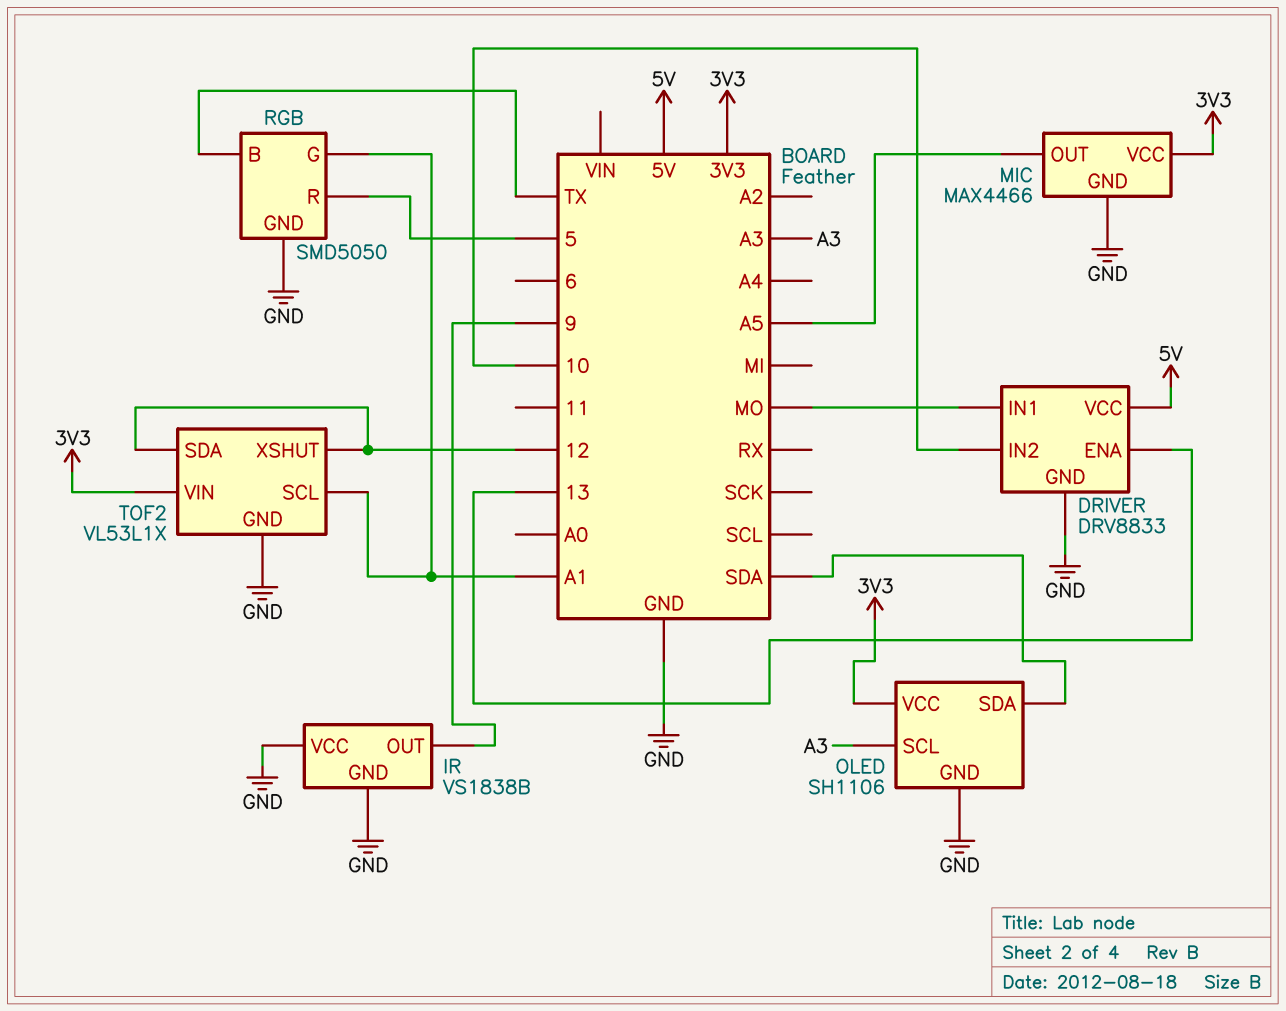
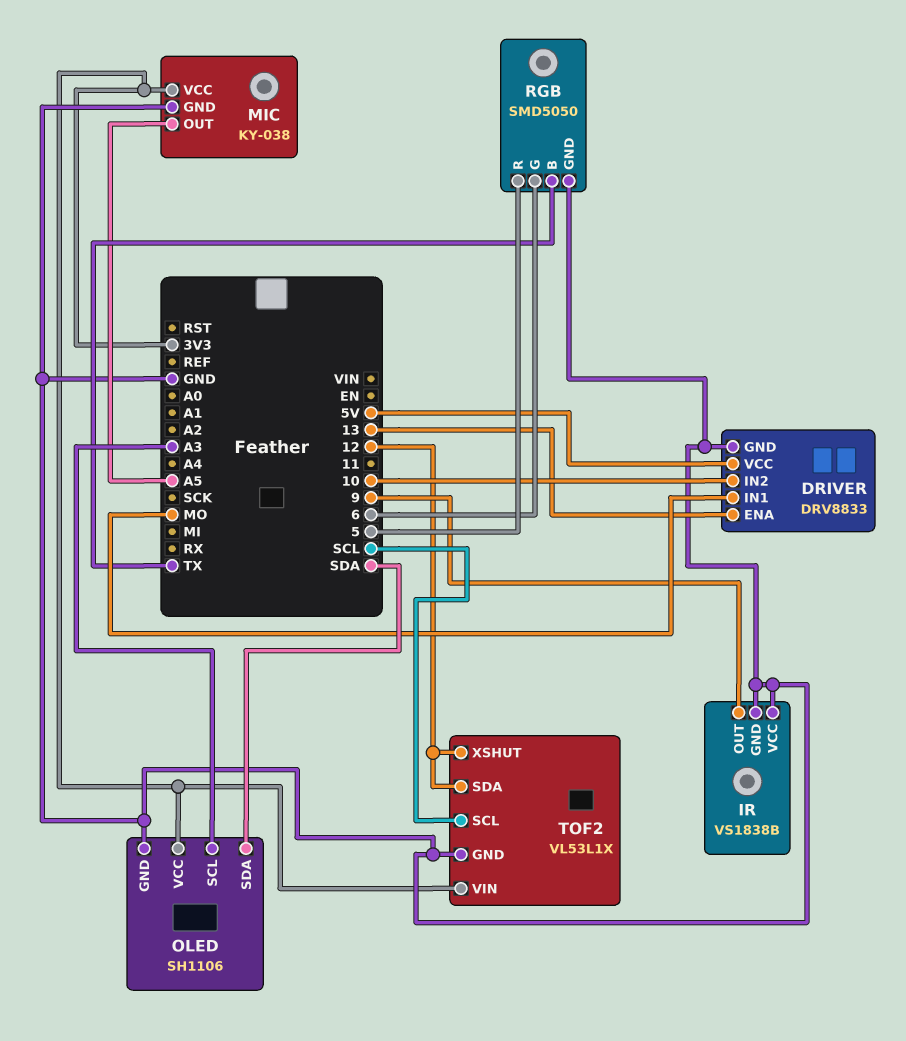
MIC: MAX4466 -> KY-038
RGB pin G: A1 -> 6
TOF2 pin SCL: A1 -> SCL

